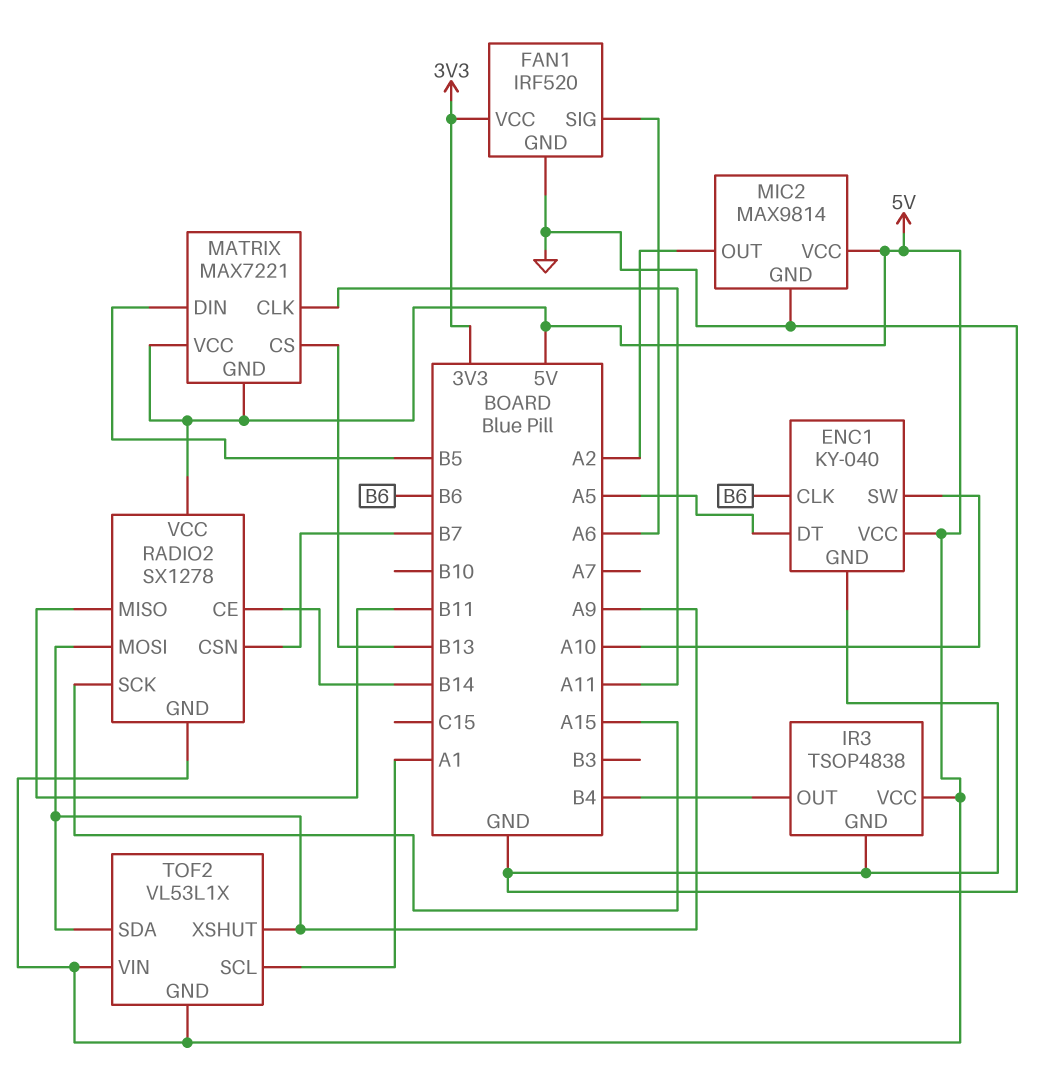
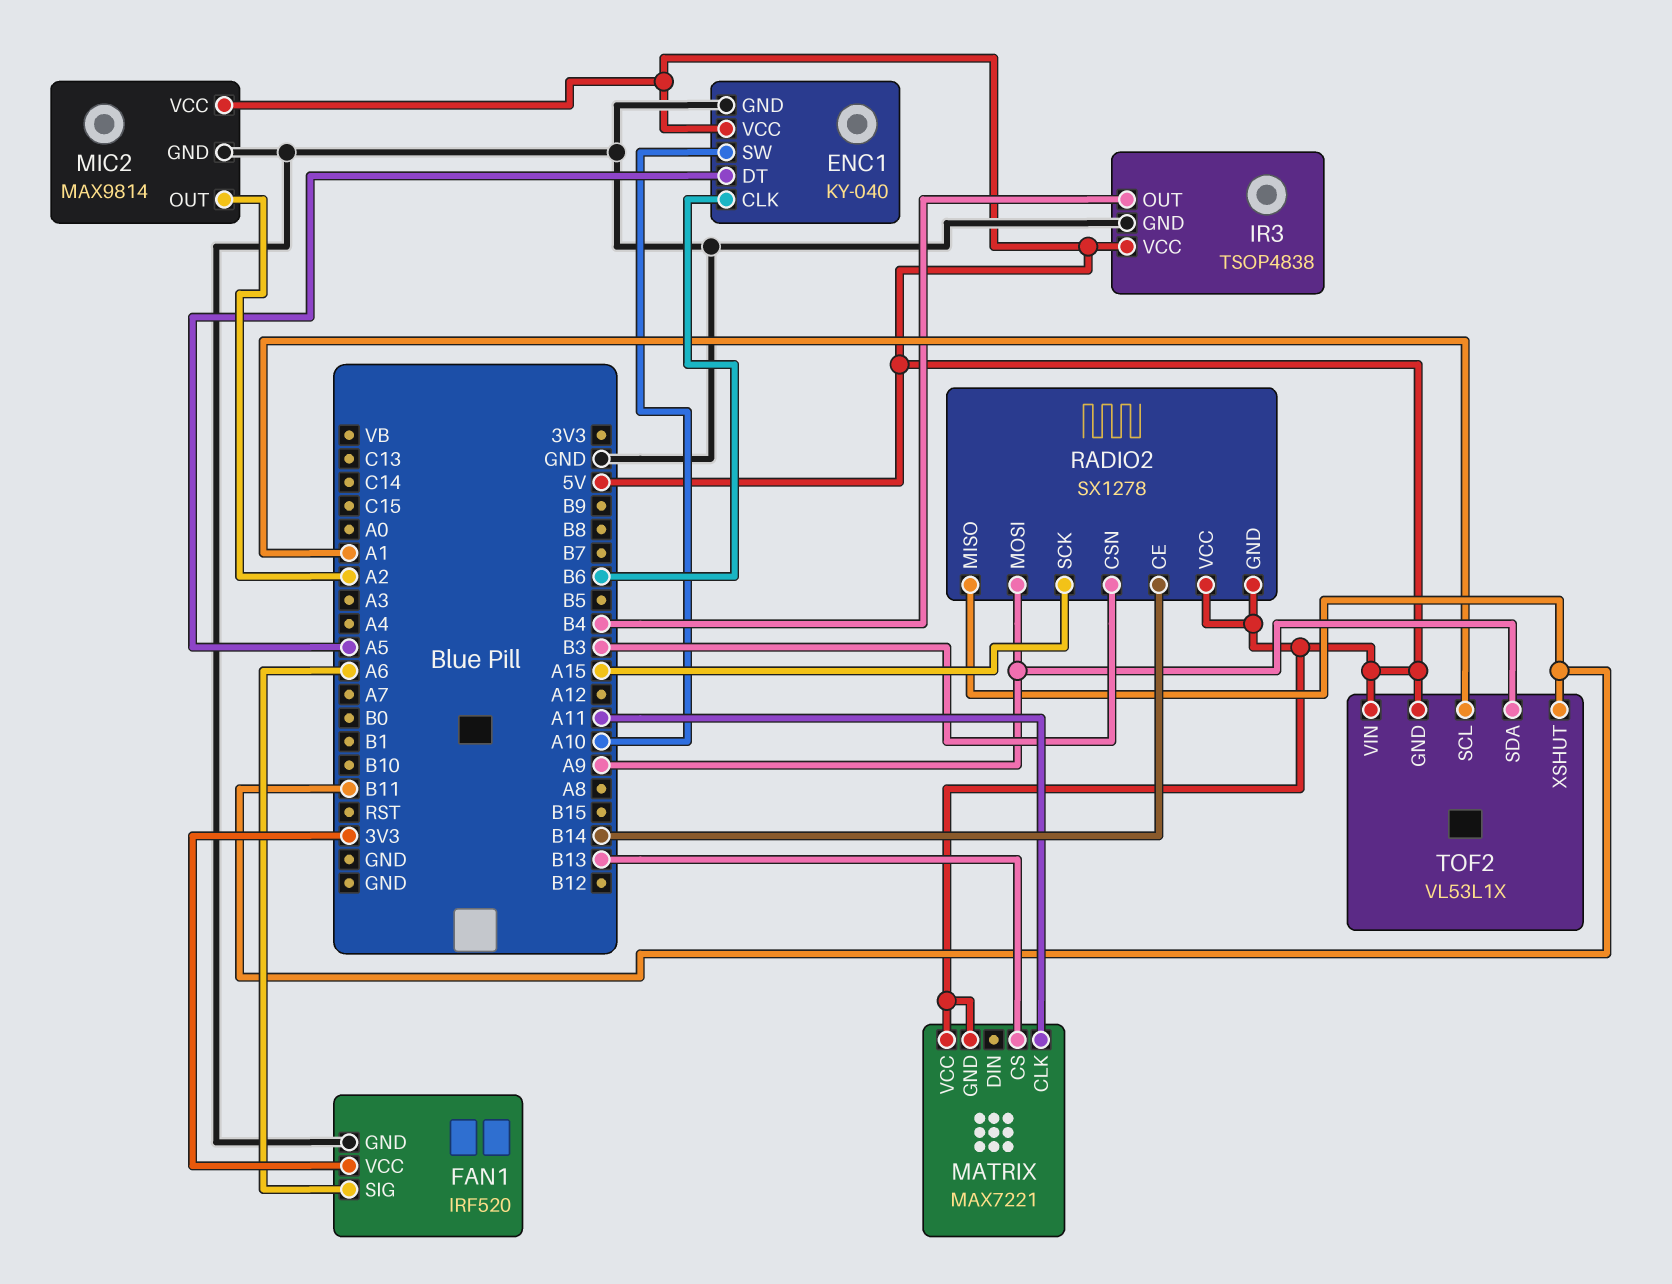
MATRIX pin DIN: B5 -> none
RADIO2 pin CSN: B7 -> B3
TOF2 pin XSHUT: A9 -> B11

